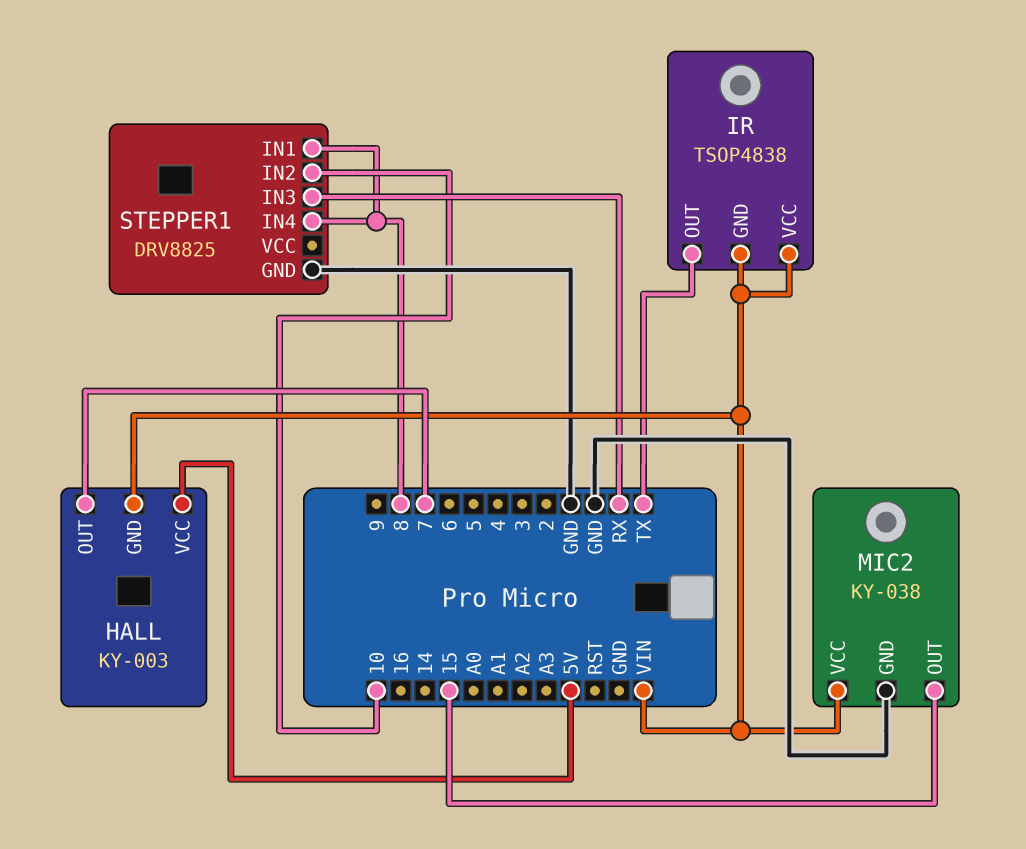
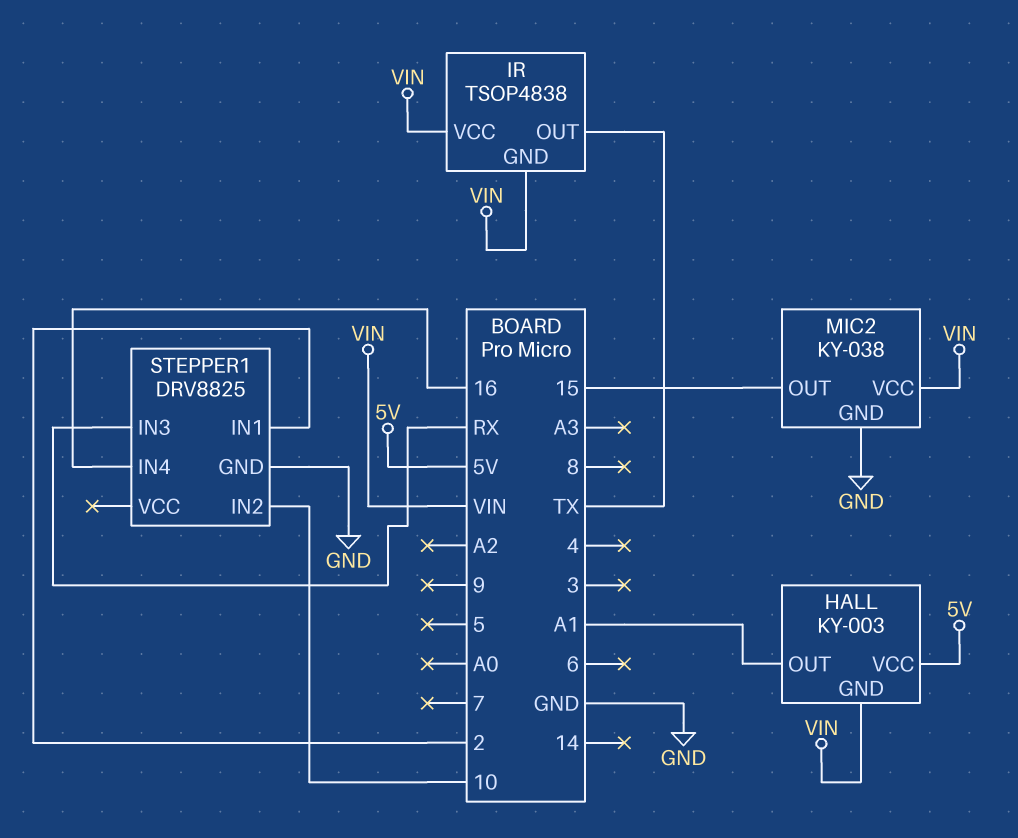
HALL pin OUT: 7 -> A1
STEPPER1 pin IN1: 8 -> 2
STEPPER1 pin IN4: 8 -> 16

